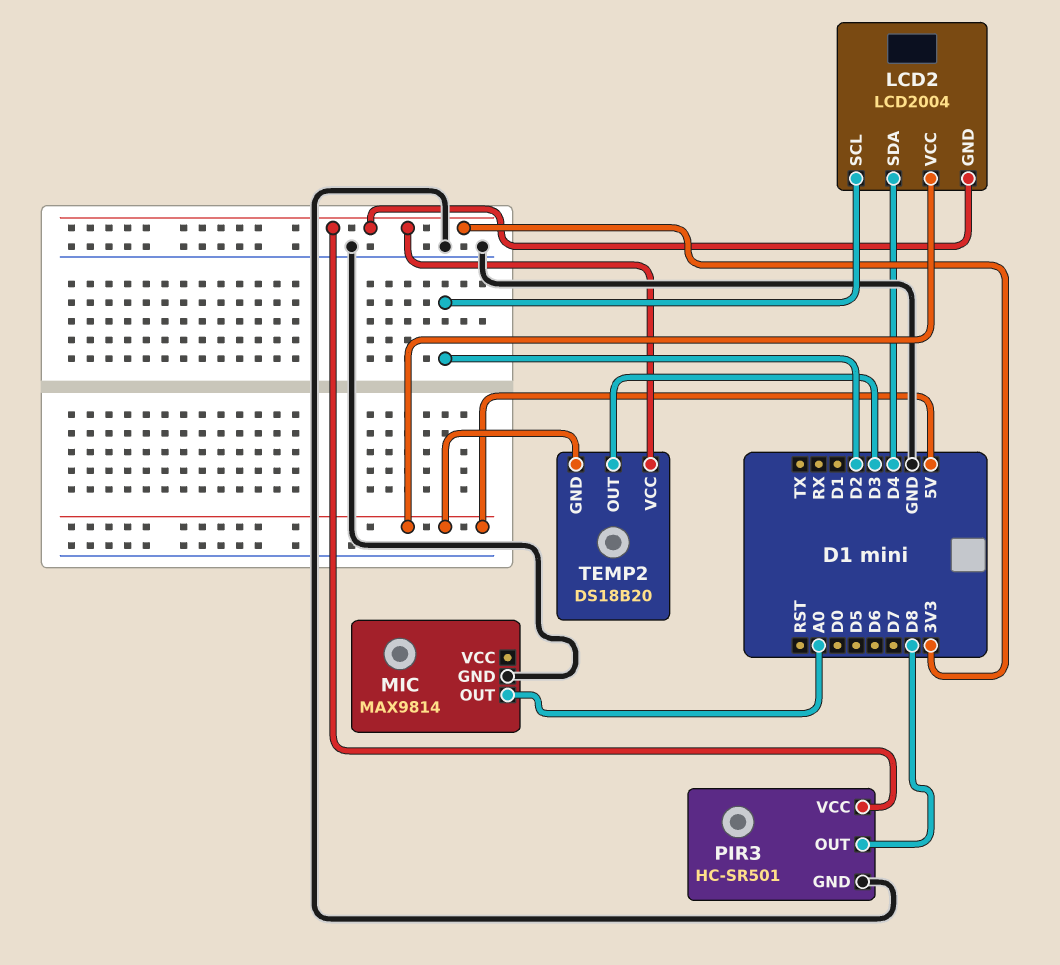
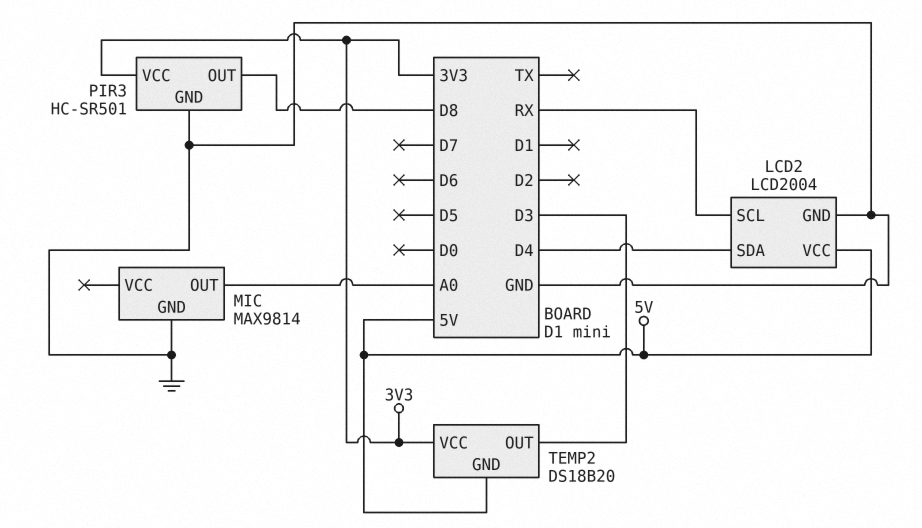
LCD2 pin GND: 3V3 -> GND
LCD2 pin SCL: D2 -> RX

